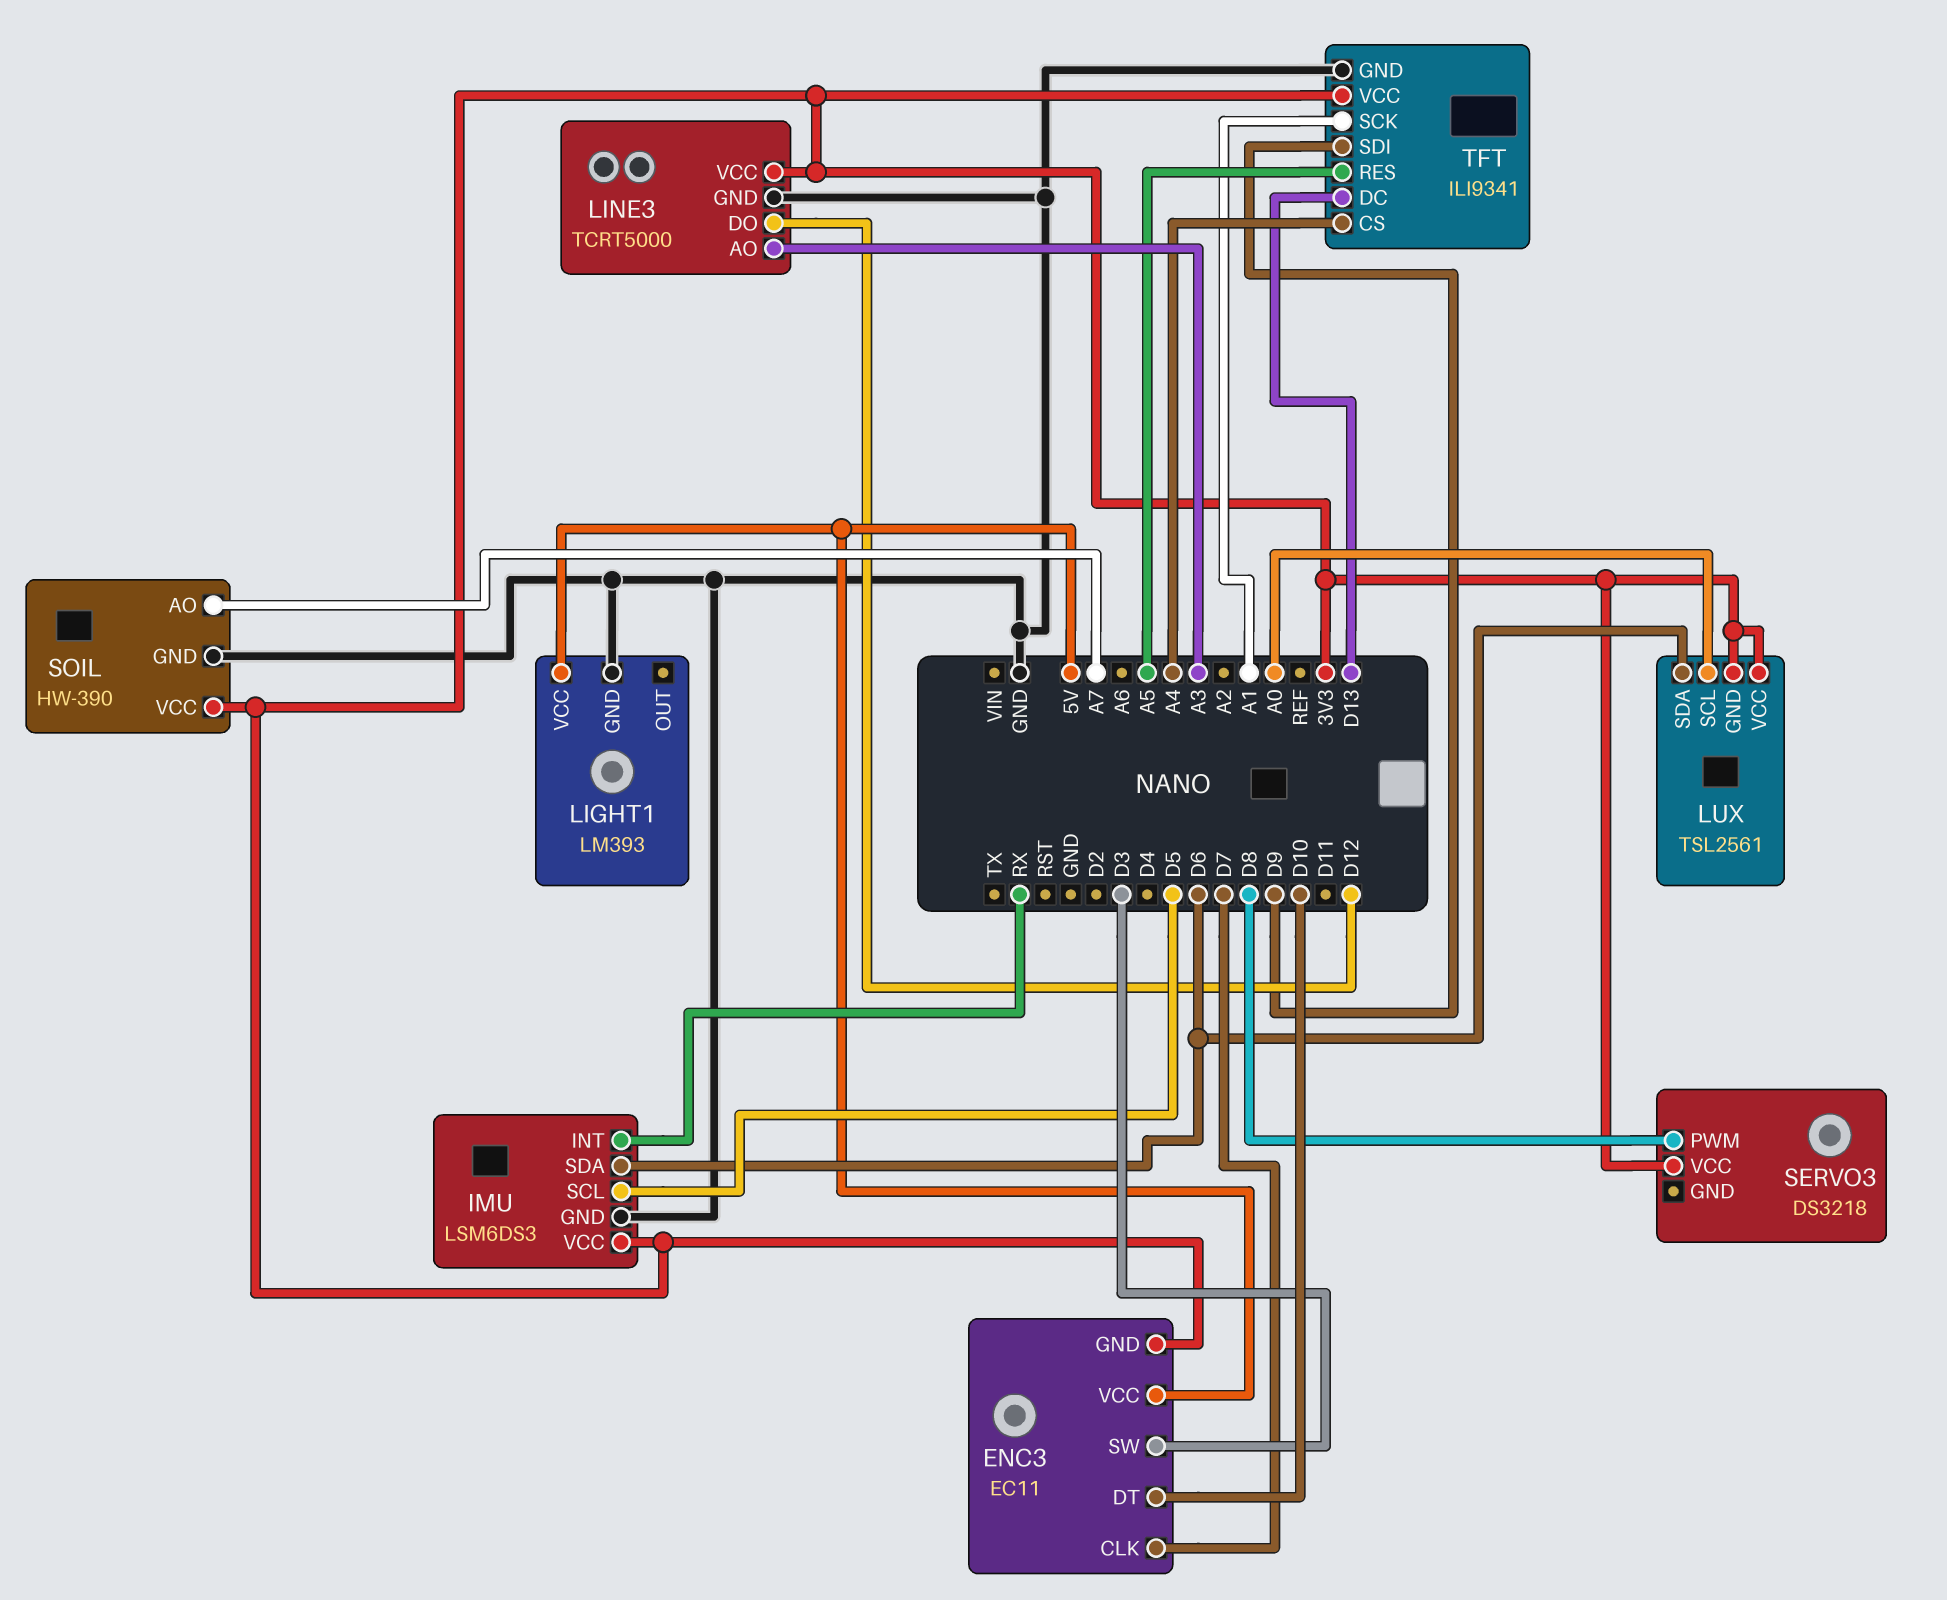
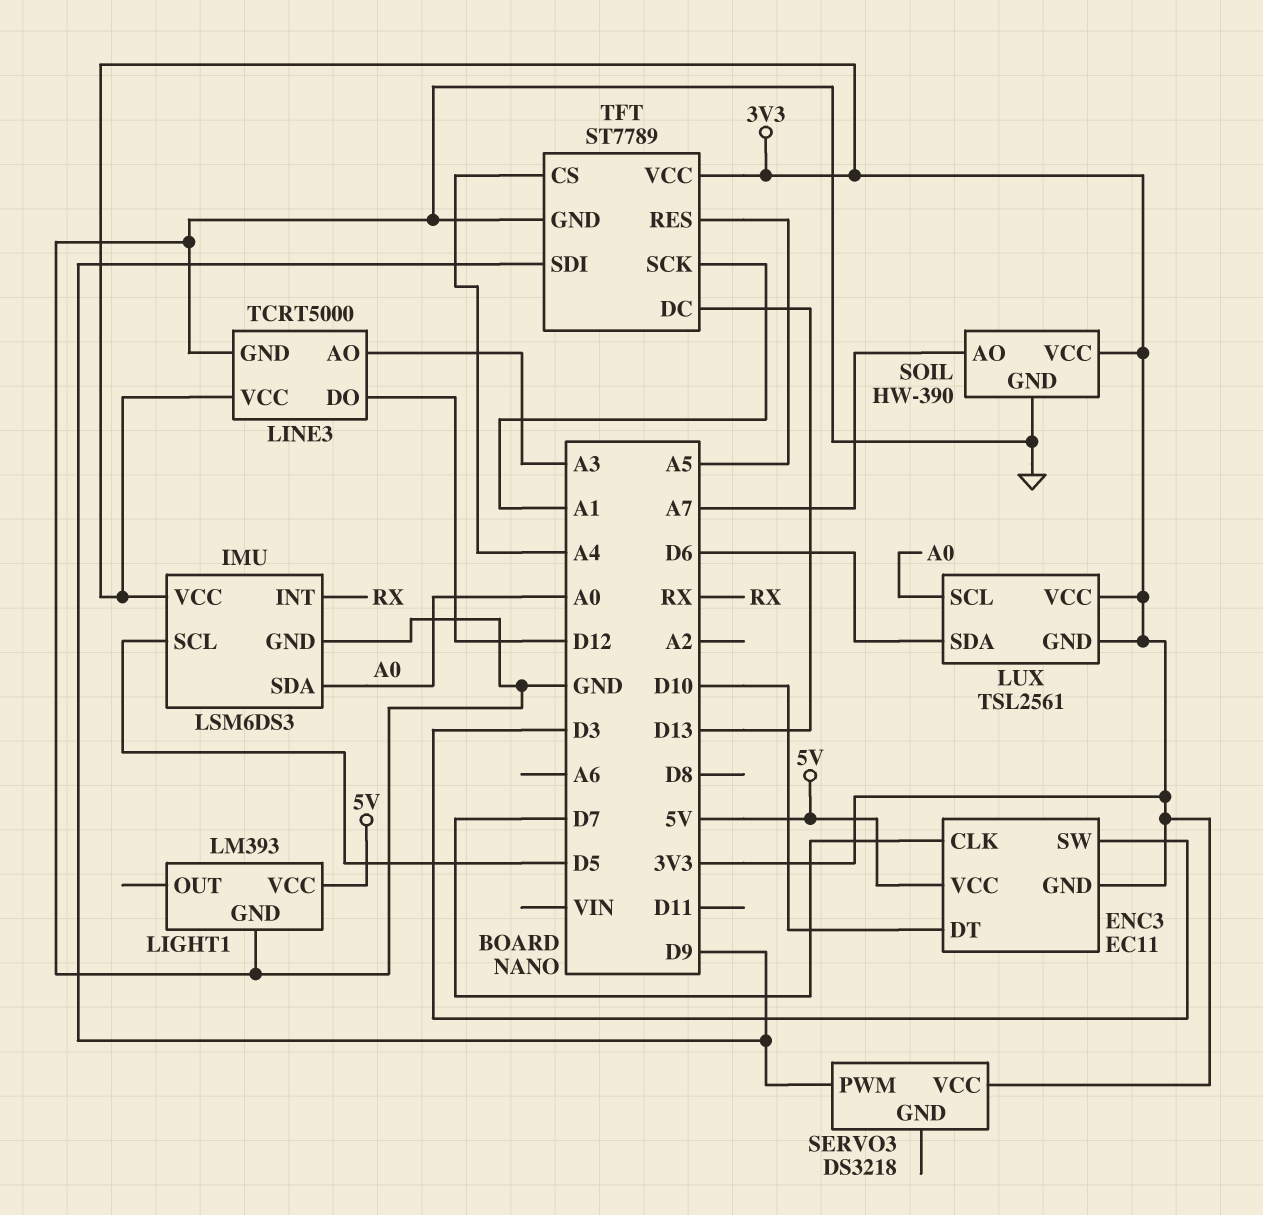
IMU pin SDA: D6 -> A0
SERVO3 pin PWM: D8 -> D9
TFT: ILI9341 -> ST7789

